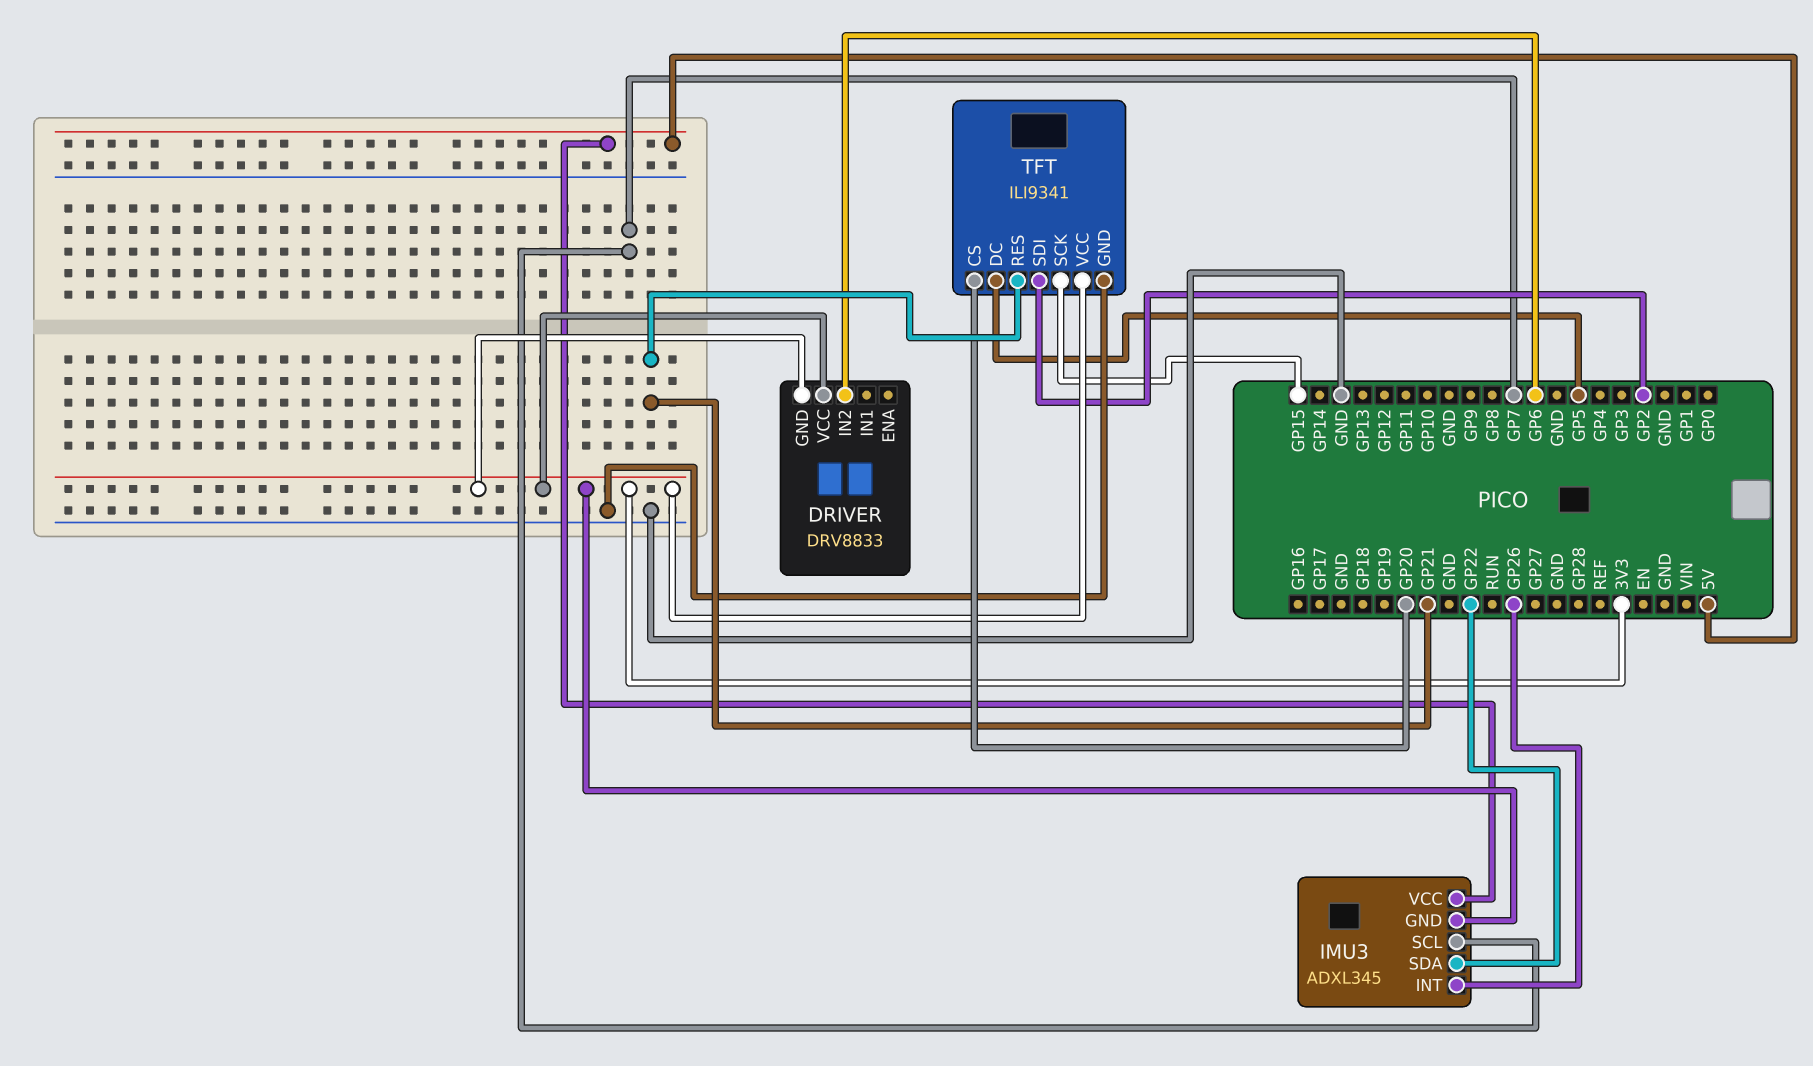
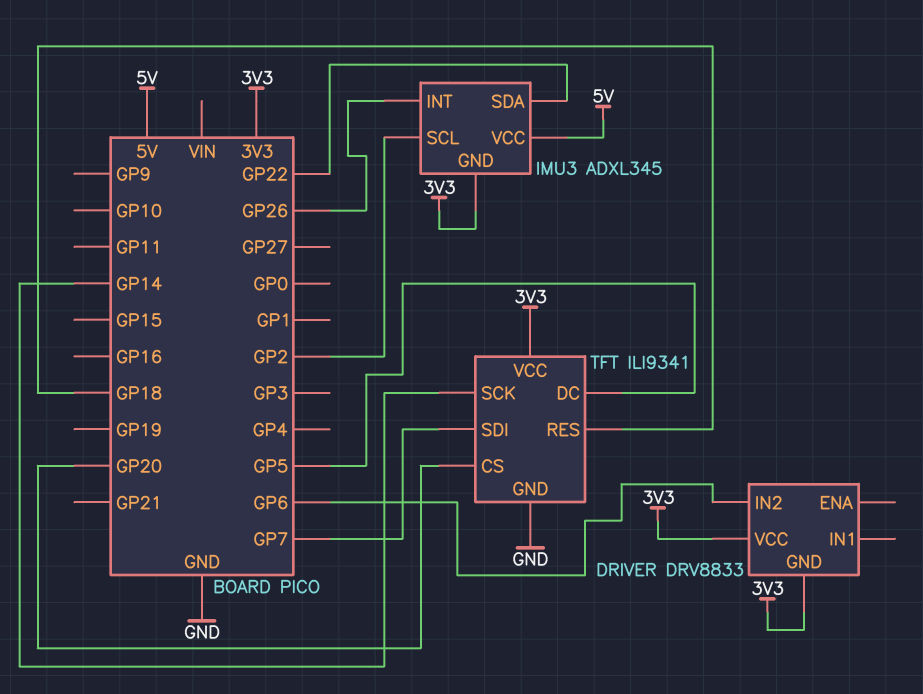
IMU3 pin SCL: GP7 -> GP2
TFT pin RES: GP21 -> GP18
TFT pin SCK: GP15 -> GP14
TFT pin SDI: GP2 -> GP7

